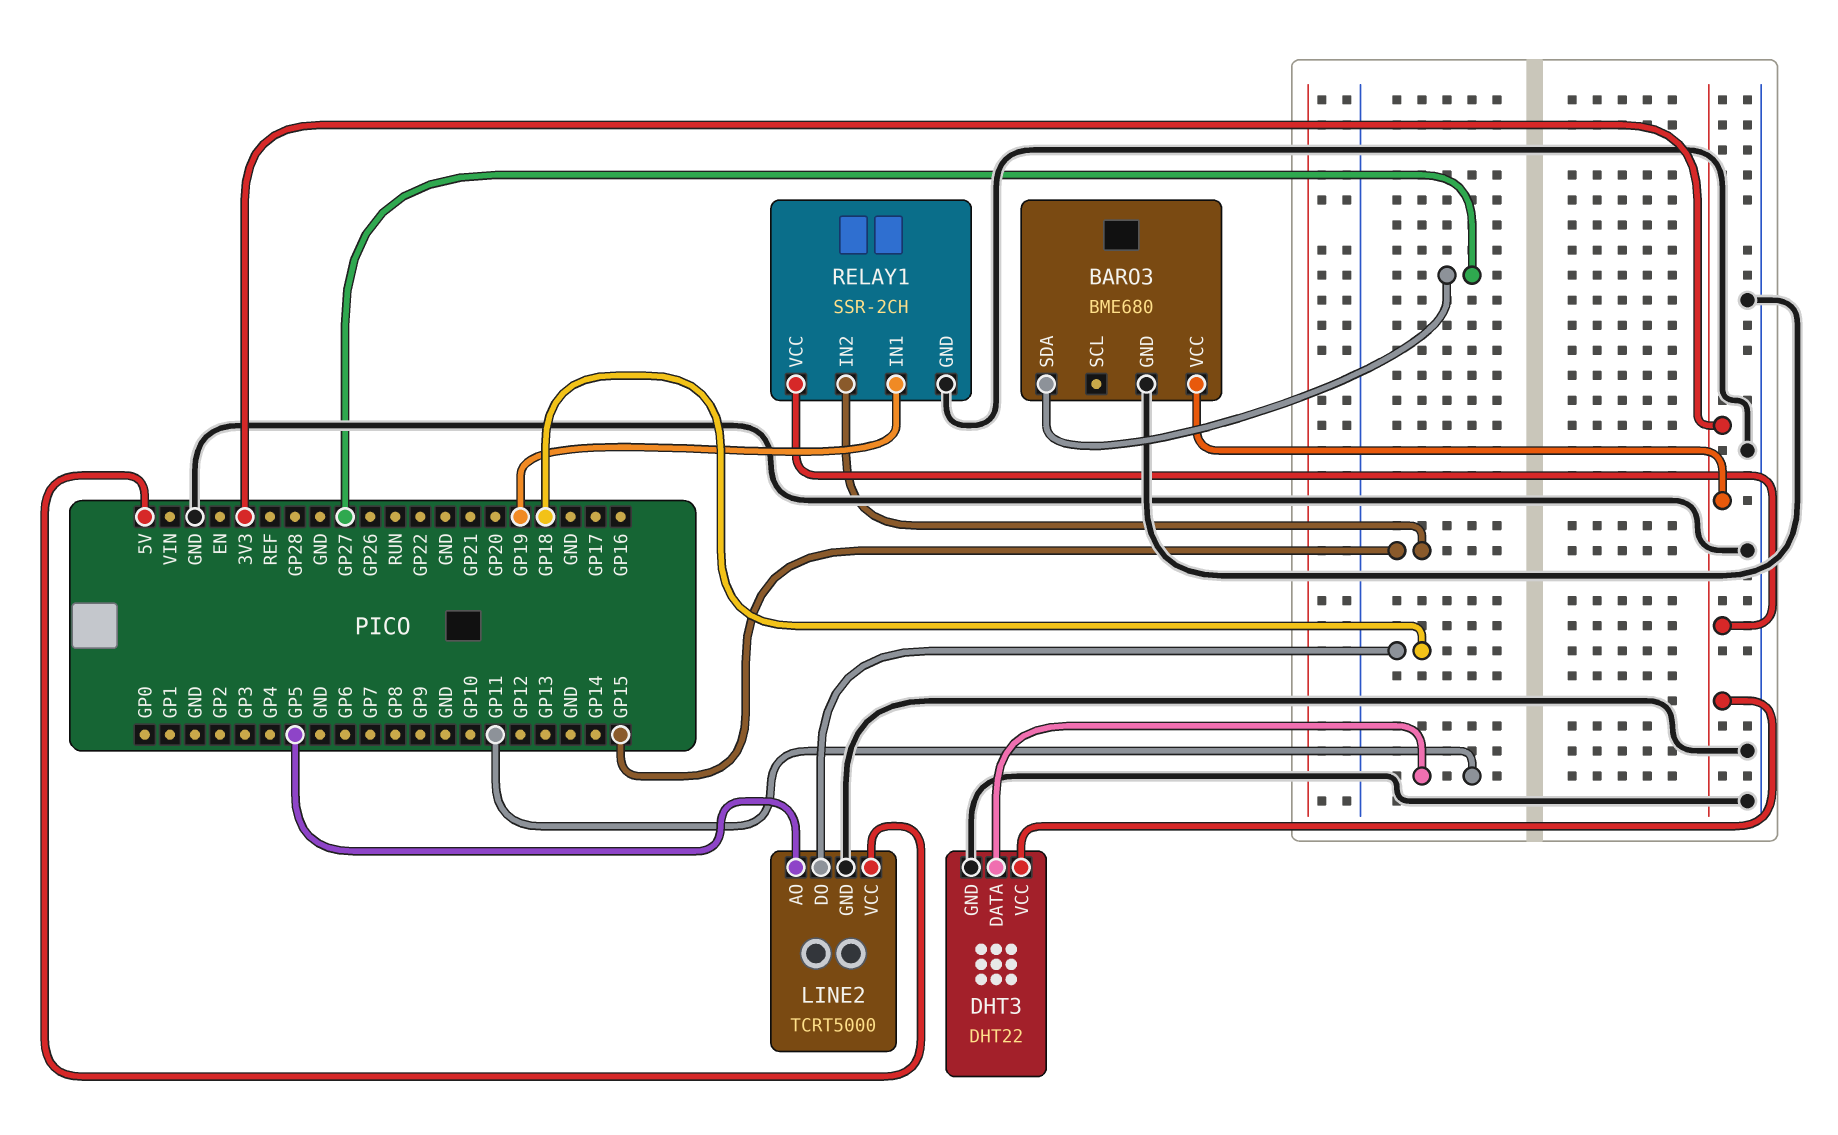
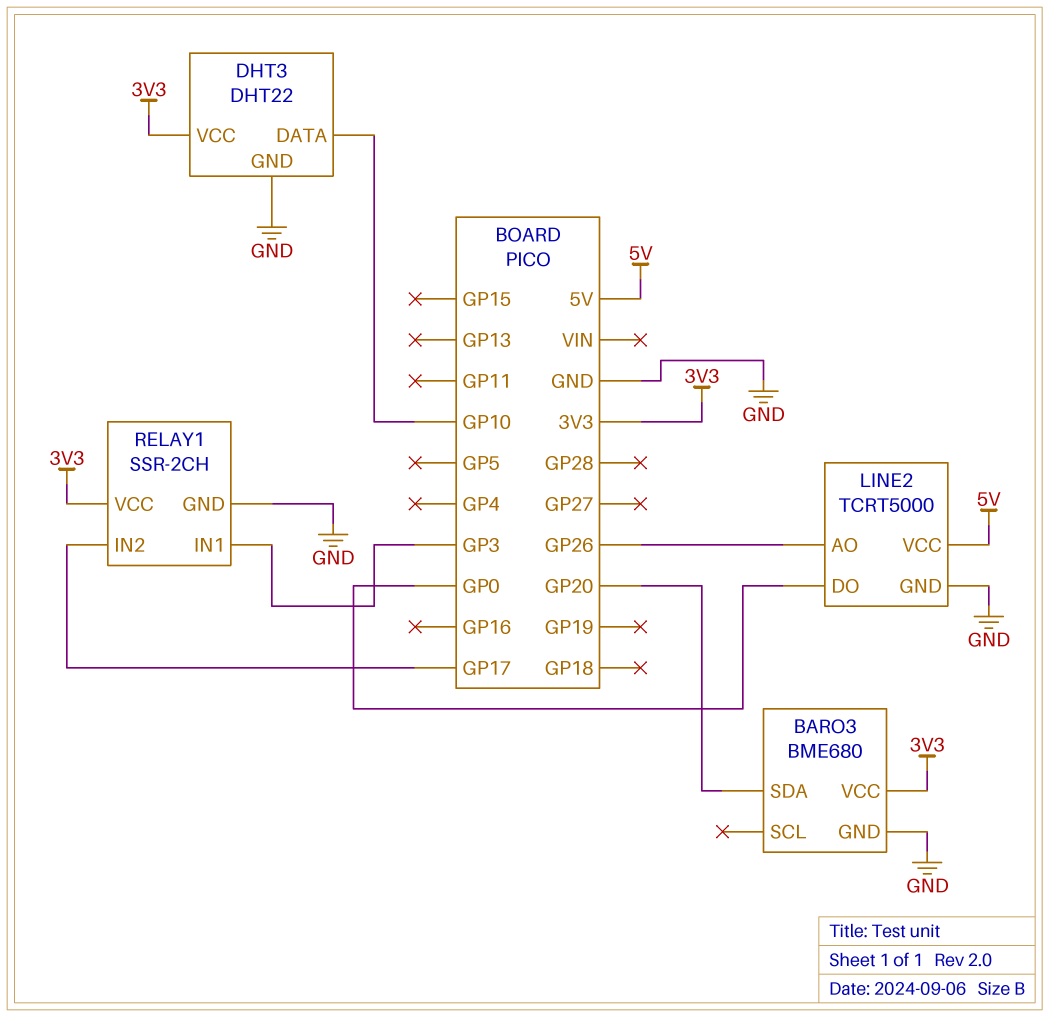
BARO3 pin SDA: GP27 -> GP20
DHT3 pin DATA: GP11 -> GP10
LINE2 pin AO: GP5 -> GP26
LINE2 pin DO: GP18 -> GP0
RELAY1 pin IN1: GP19 -> GP3
RELAY1 pin IN2: GP15 -> GP17

